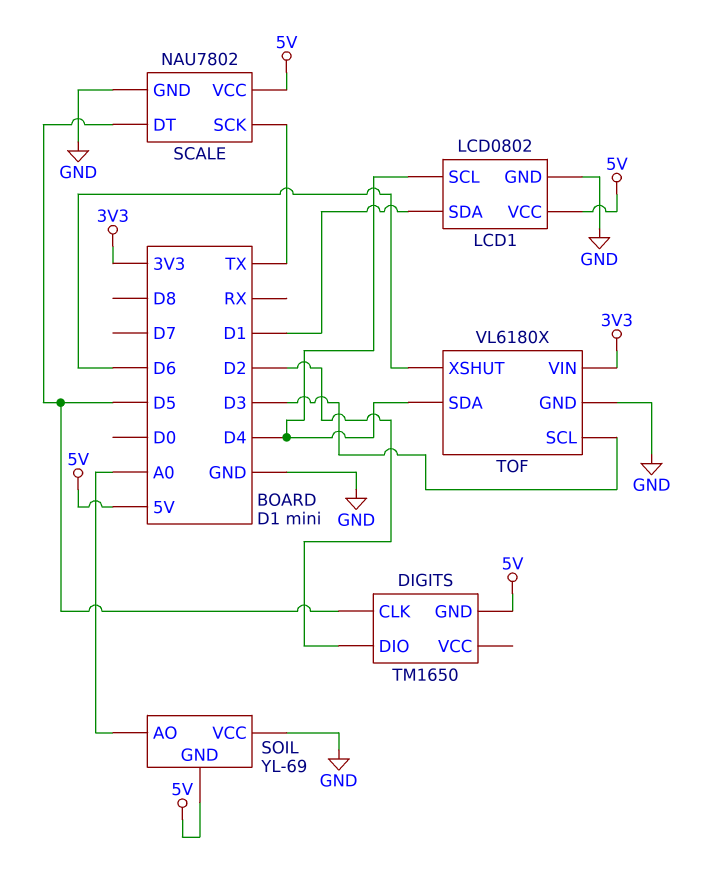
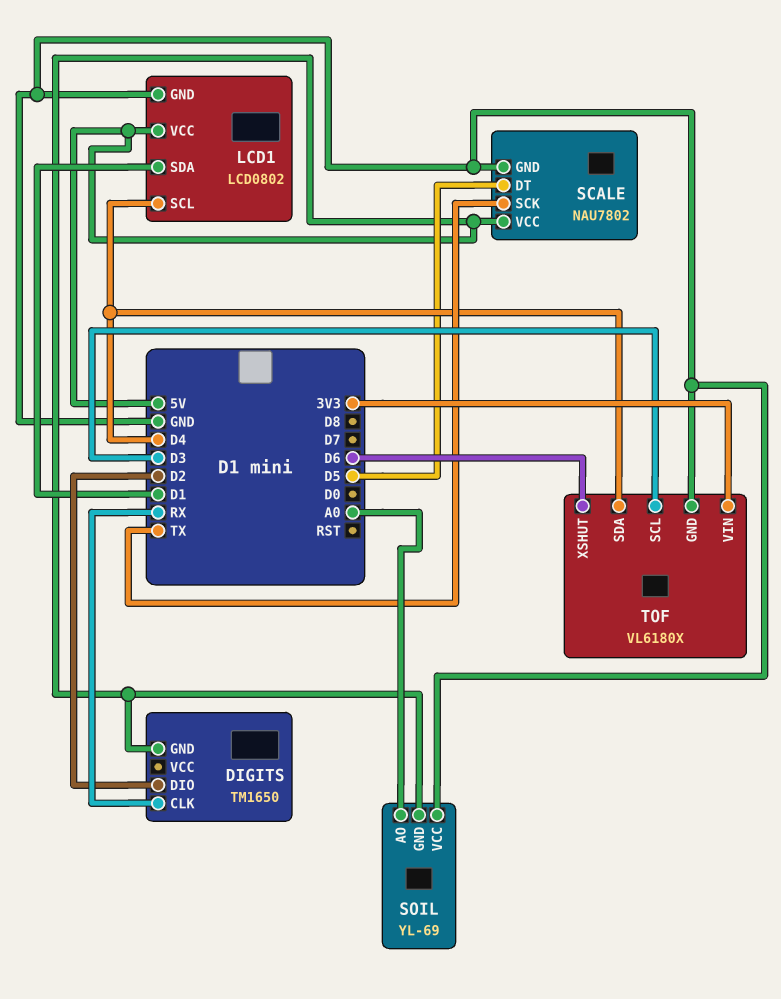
DIGITS pin CLK: D5 -> RX

